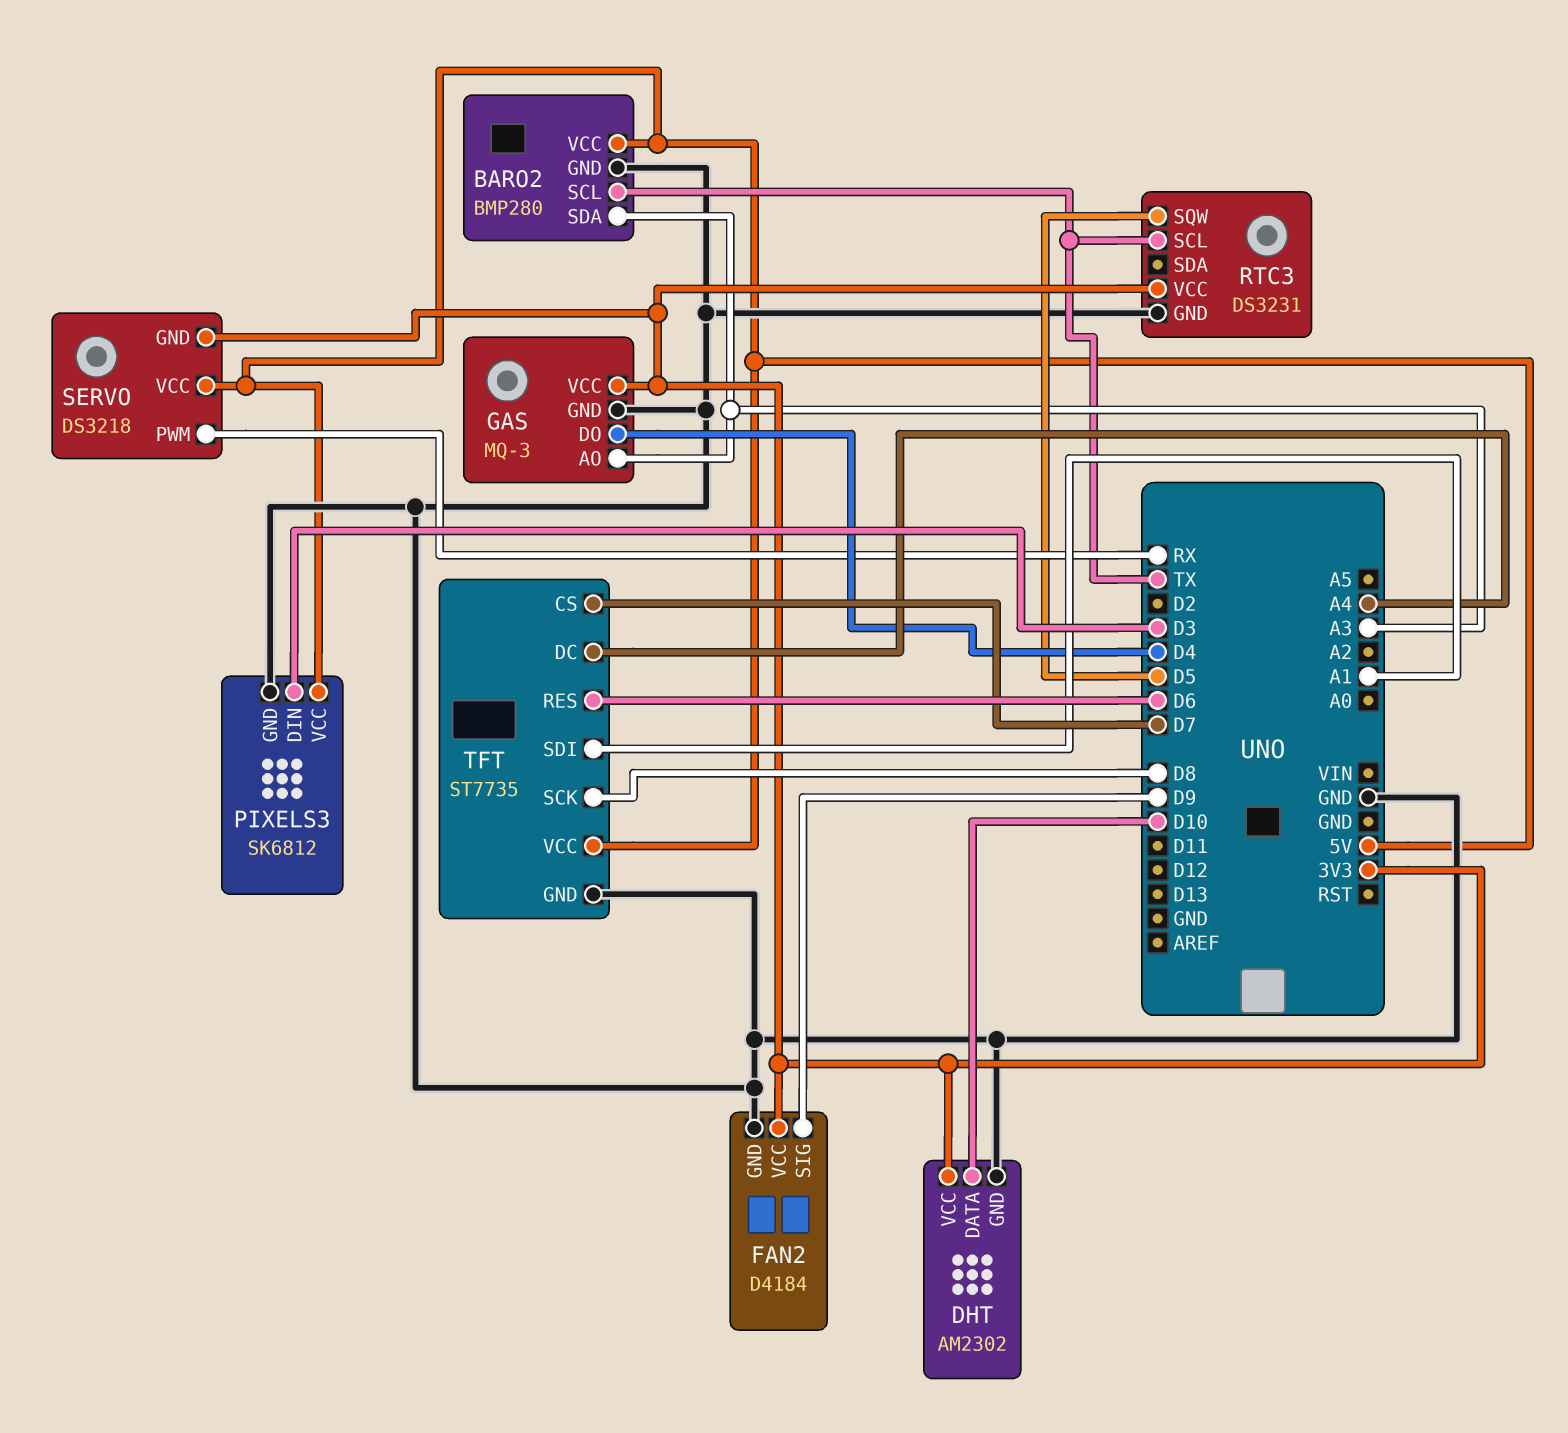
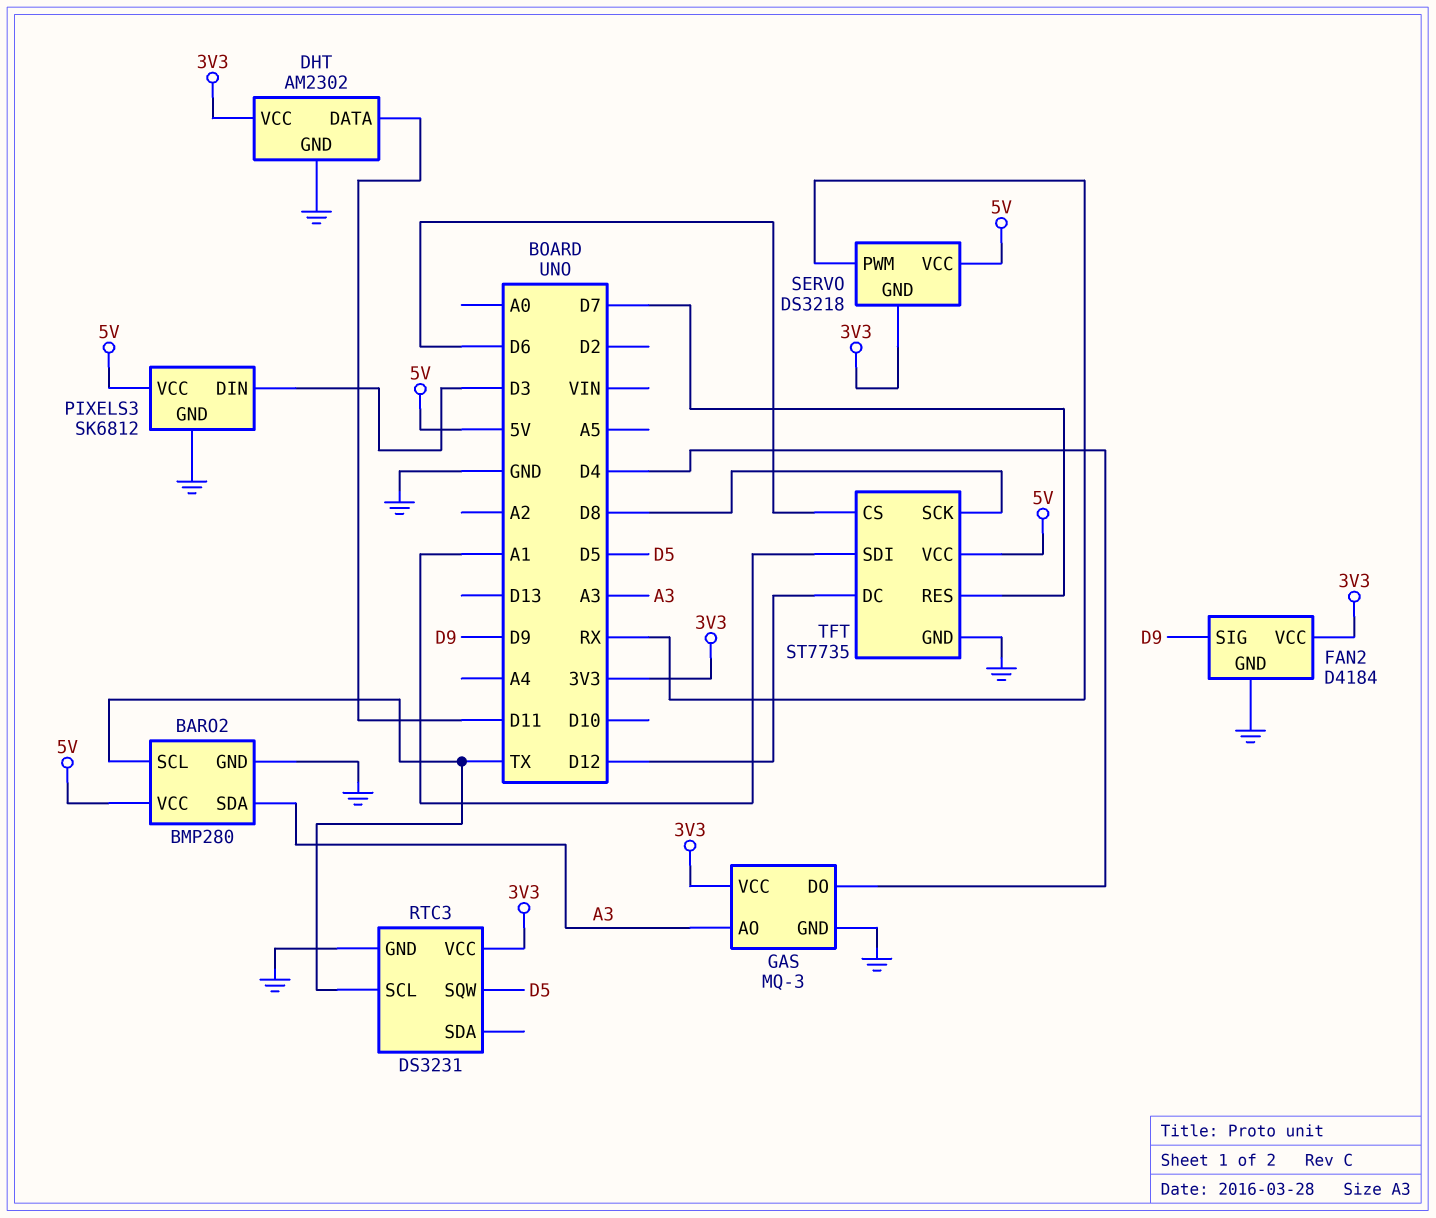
DHT pin DATA: D10 -> D11
TFT pin CS: D7 -> D6
TFT pin DC: A4 -> D12
TFT pin RES: D6 -> D7

